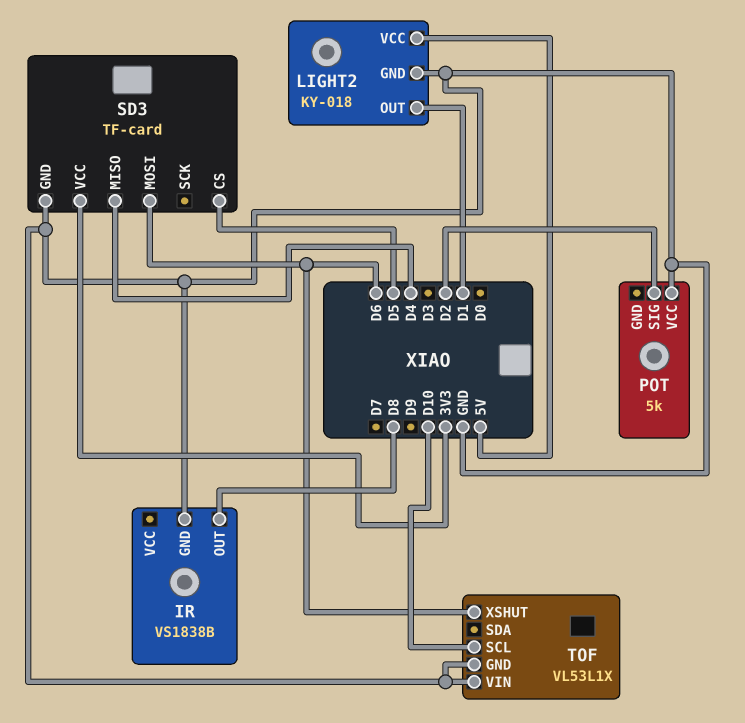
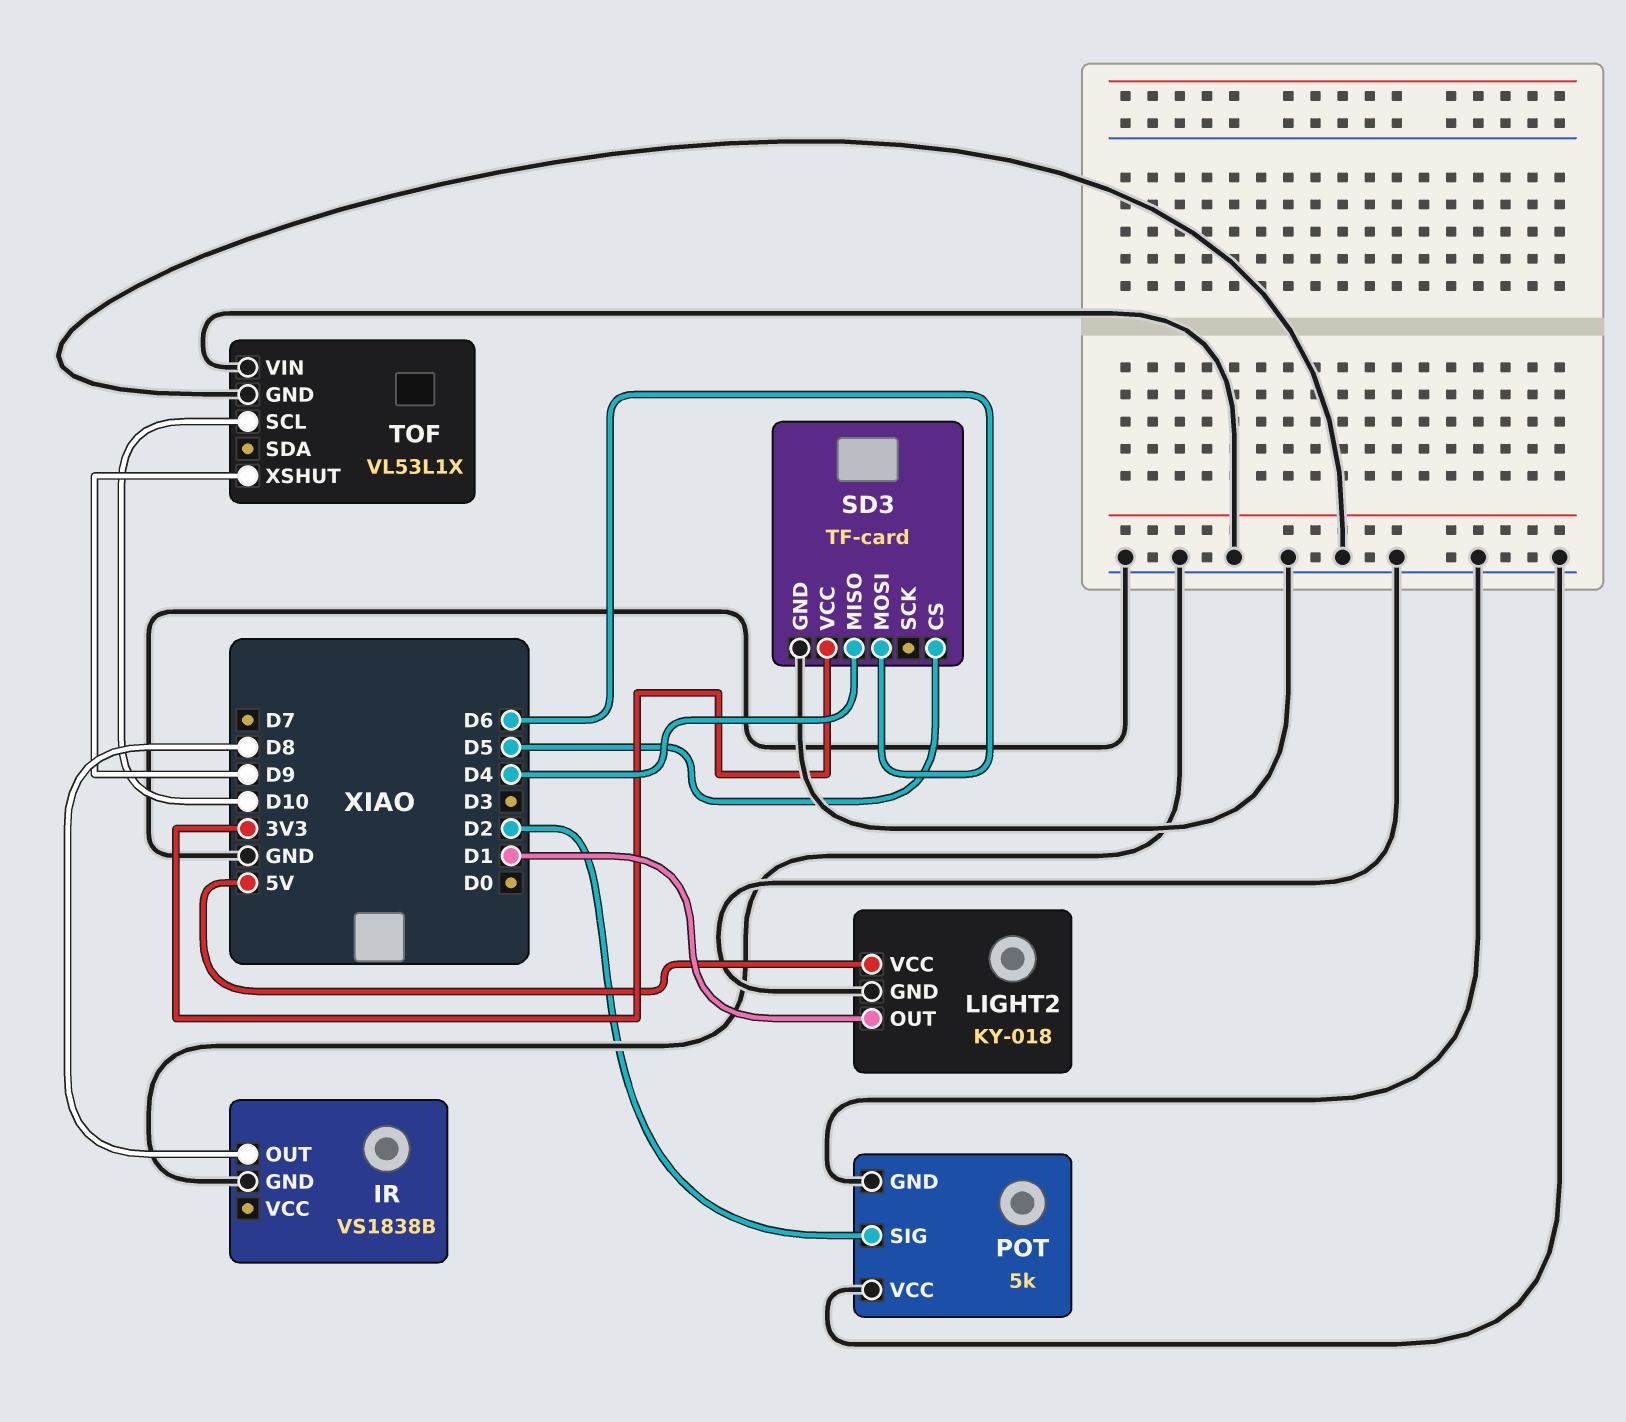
POT pin GND: none -> GND
TOF pin XSHUT: D6 -> D9

